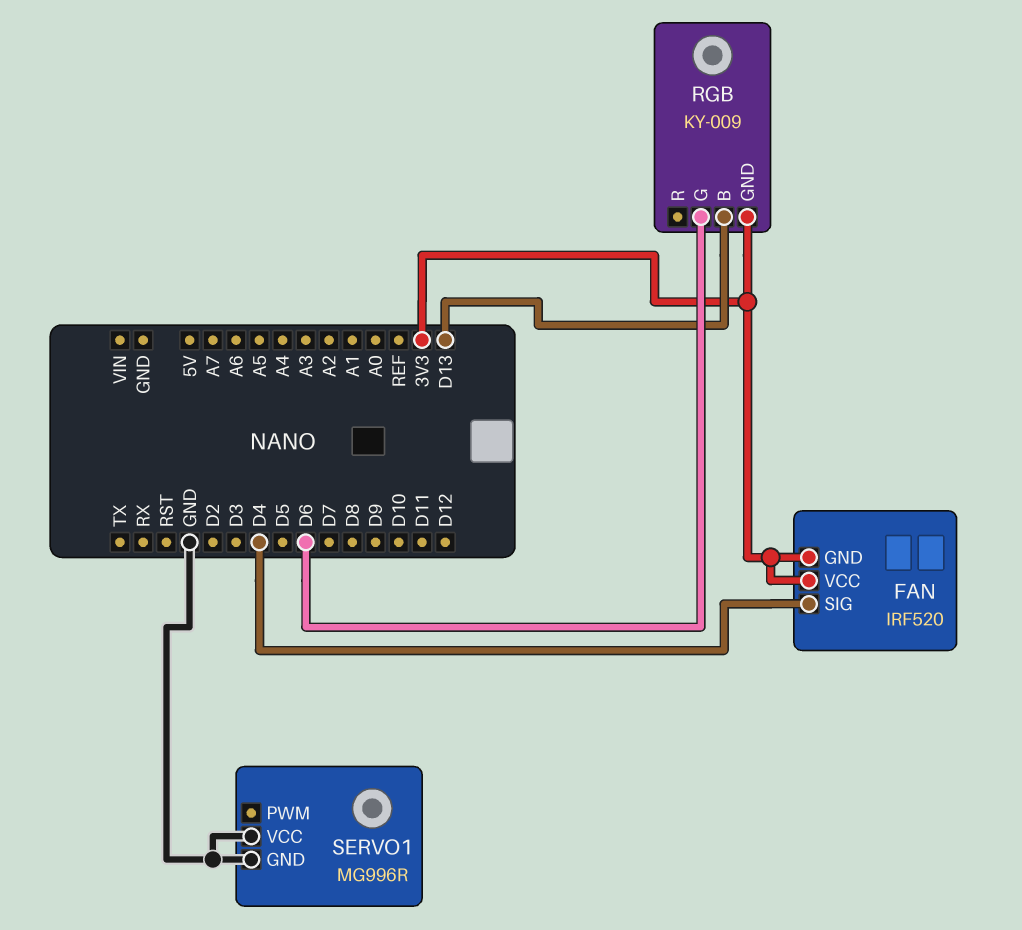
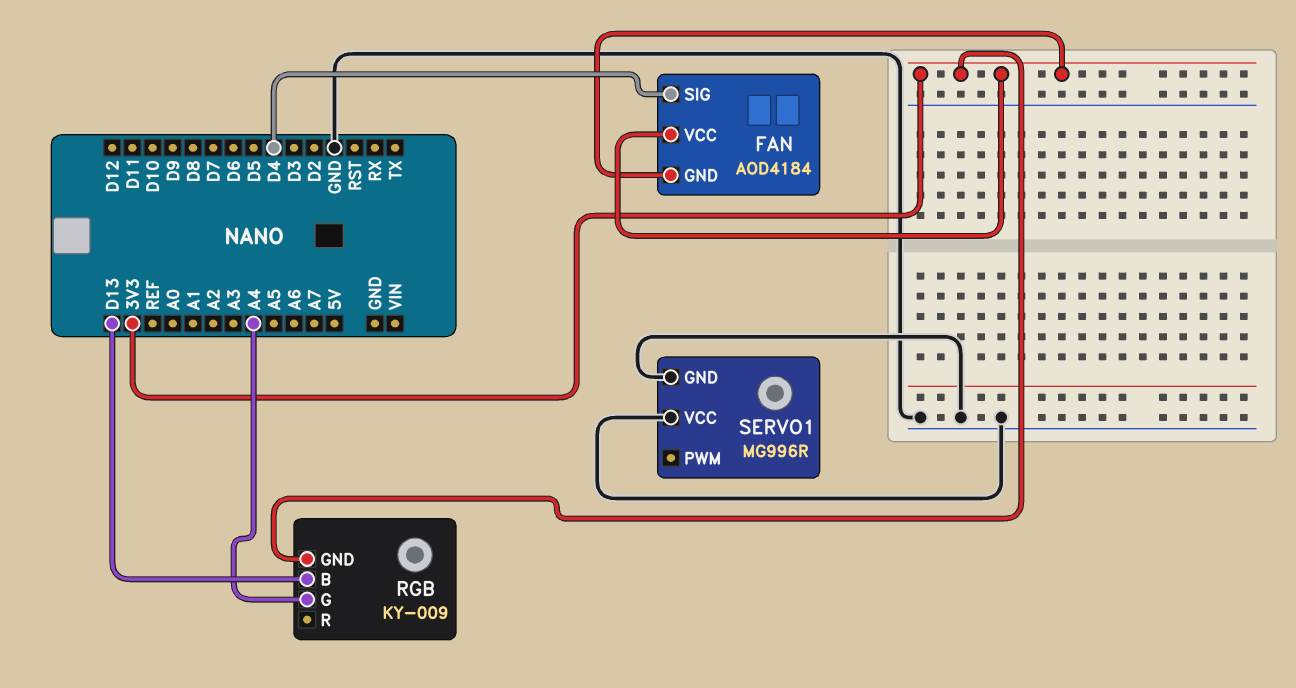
FAN: IRF520 -> AOD4184
RGB pin G: D6 -> A4

